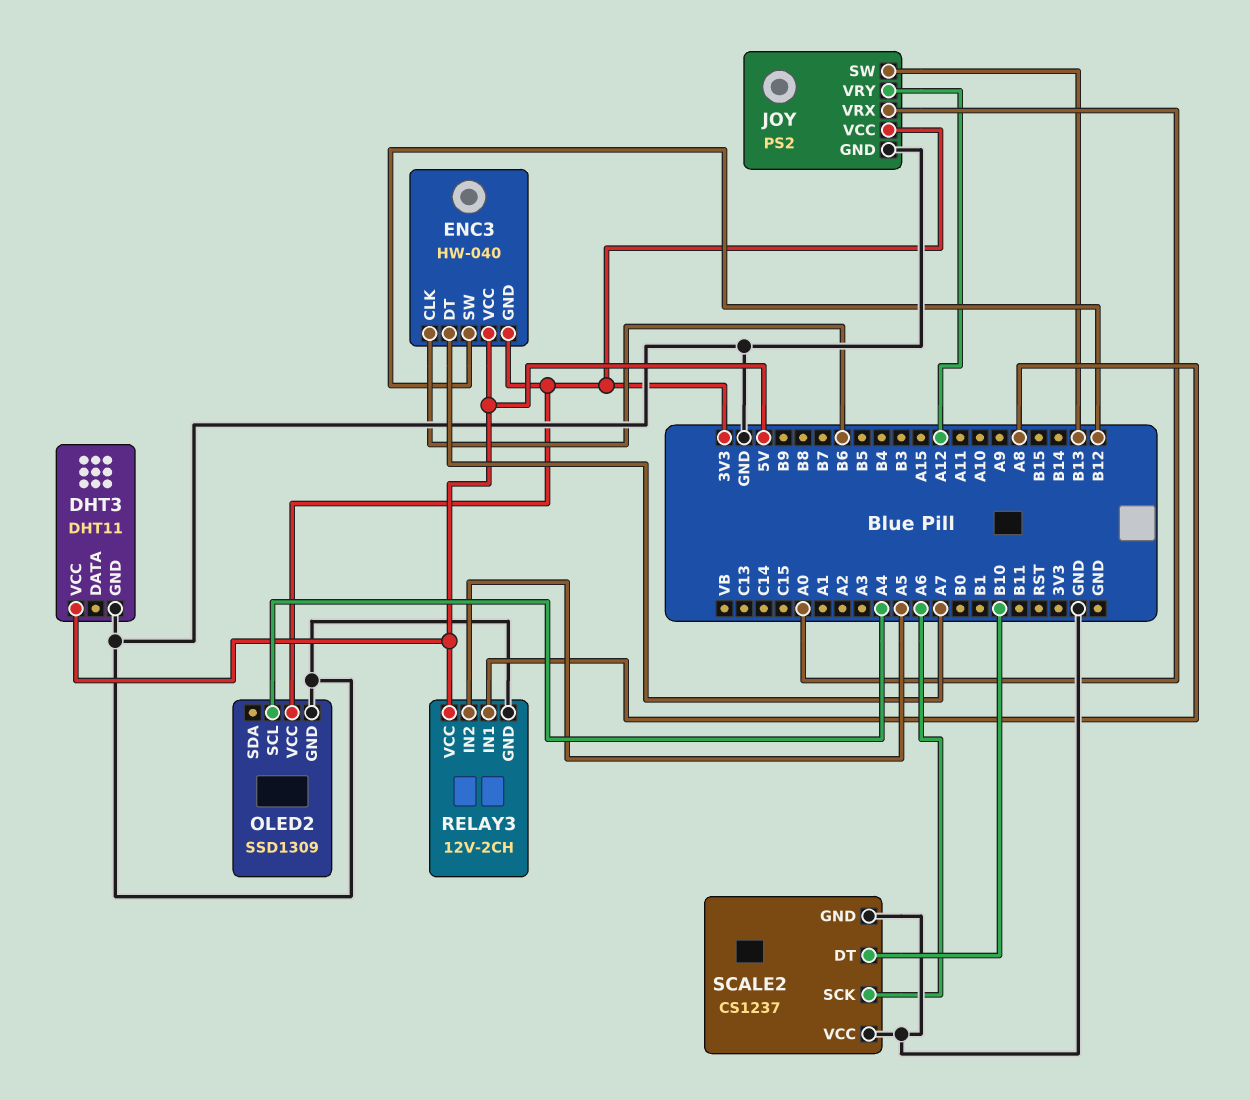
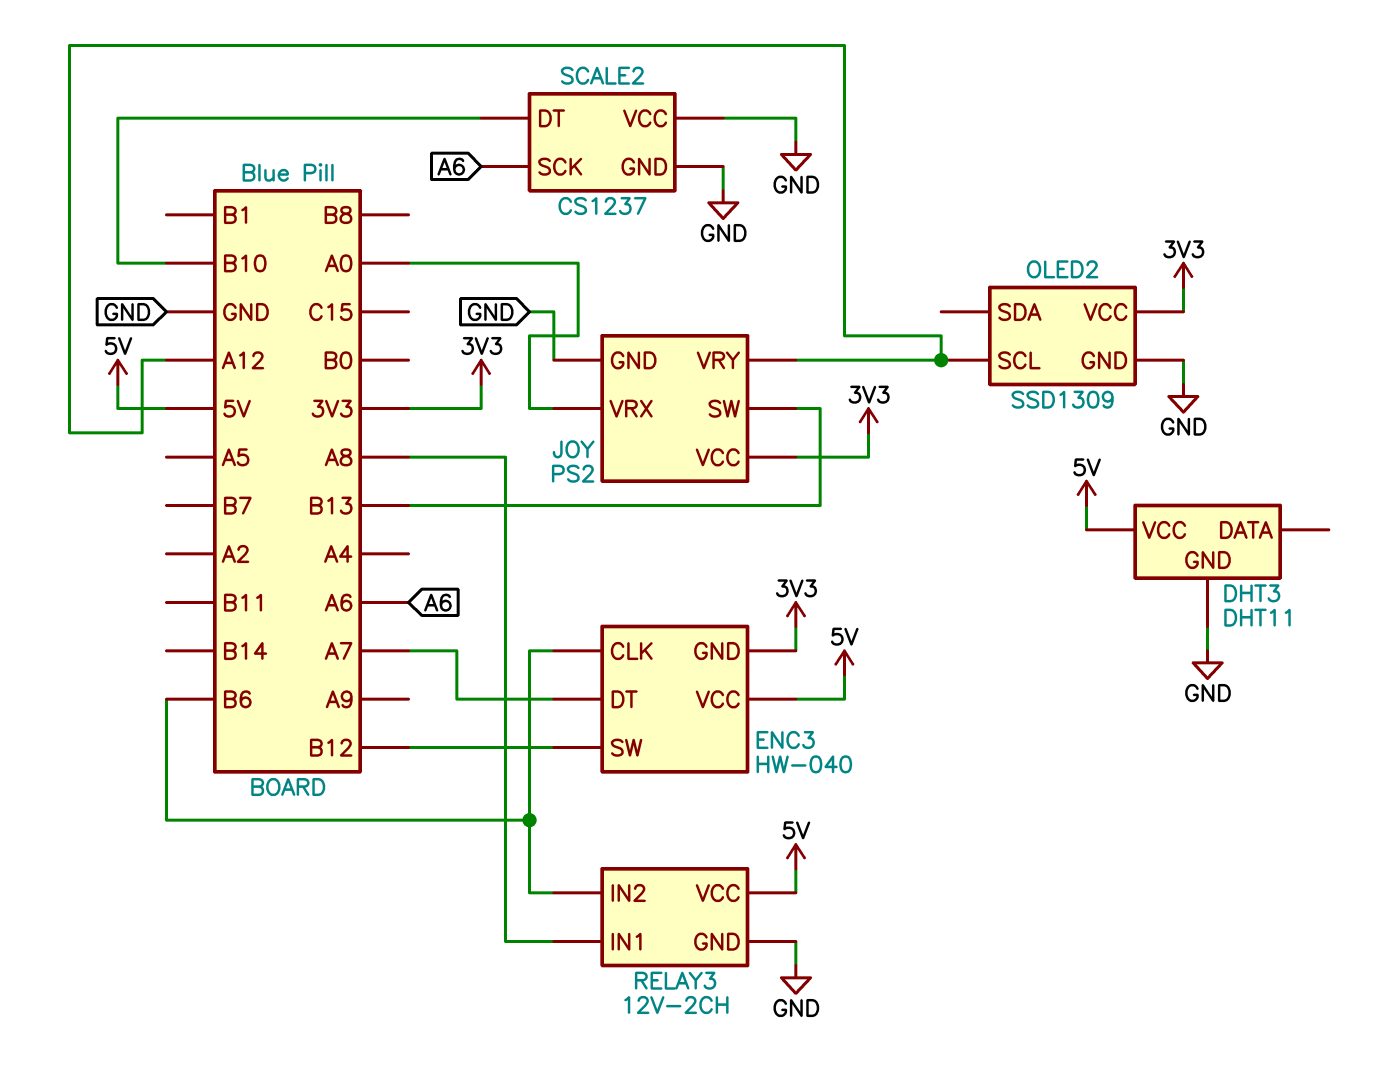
OLED2 pin SCL: A4 -> A12
RELAY3 pin IN2: A5 -> B6

